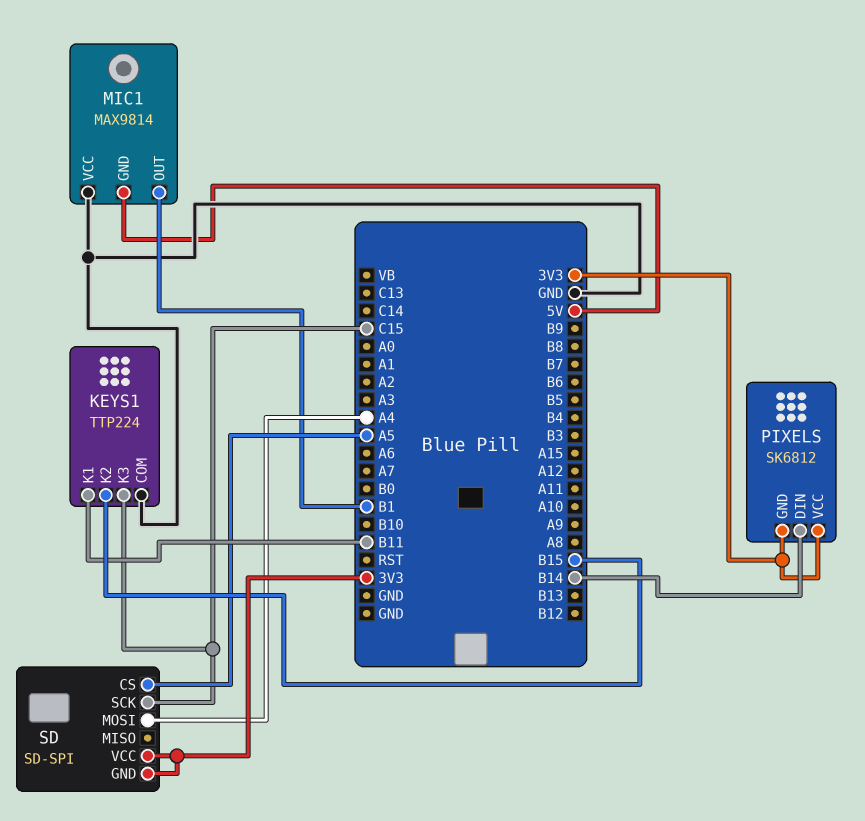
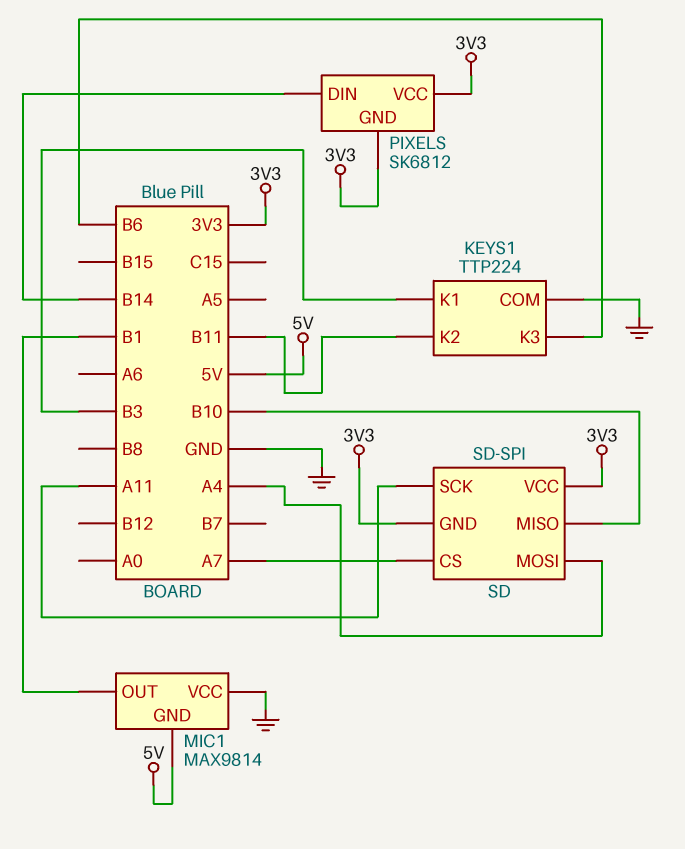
KEYS1 pin K1: B11 -> B3
KEYS1 pin K2: B15 -> B11
KEYS1 pin K3: C15 -> B6
SD pin CS: A5 -> A7
SD pin MISO: none -> B10
SD pin SCK: C15 -> A11

